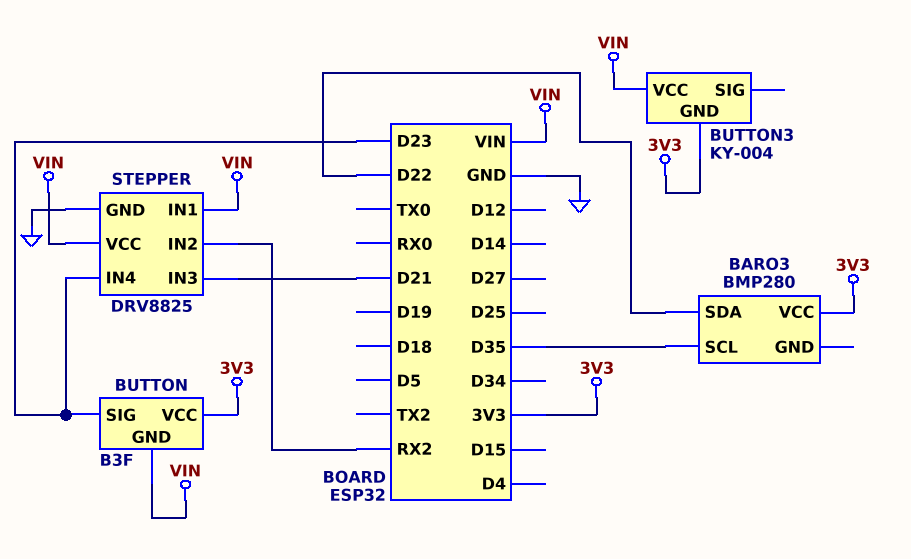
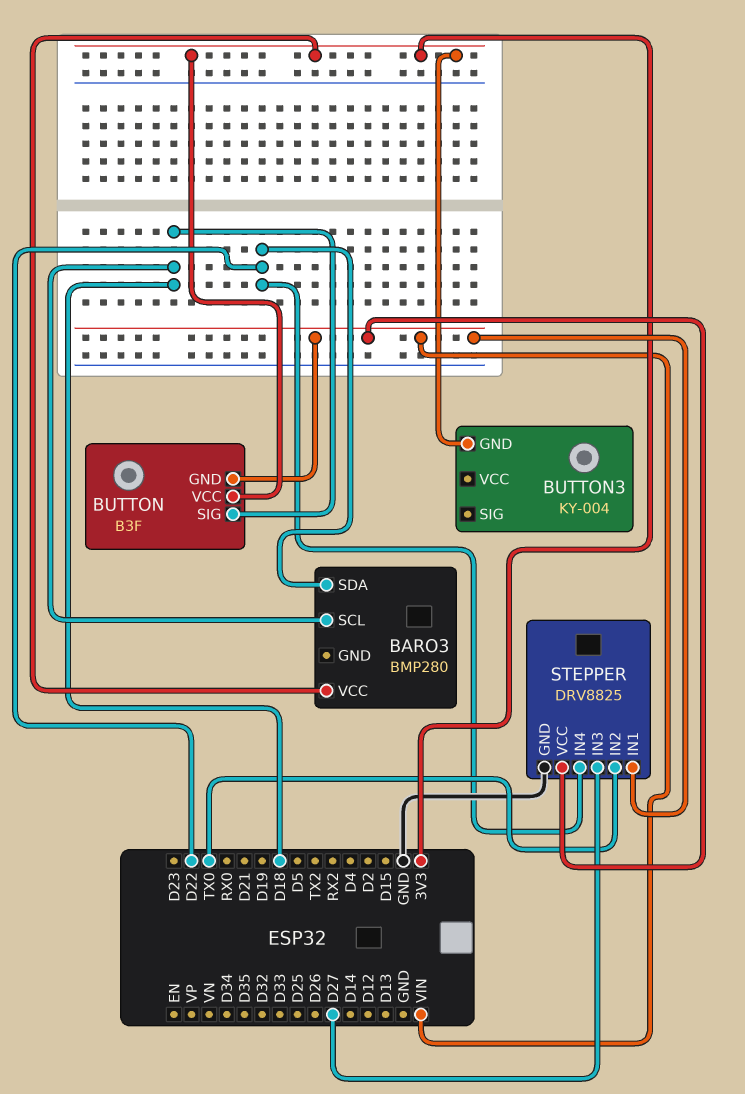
BARO3 pin SCL: D35 -> D18
BUTTON pin SIG: D23 -> D18
BUTTON3 pin VCC: VIN -> none
STEPPER pin IN2: RX2 -> TX0
STEPPER pin IN3: D21 -> D27
STEPPER pin IN4: D23 -> D22

